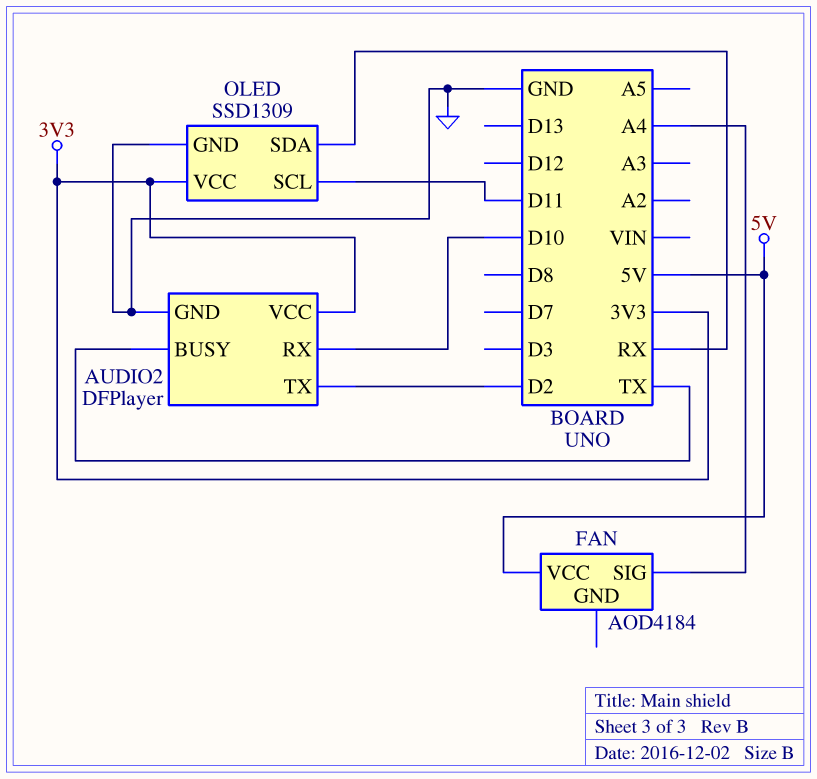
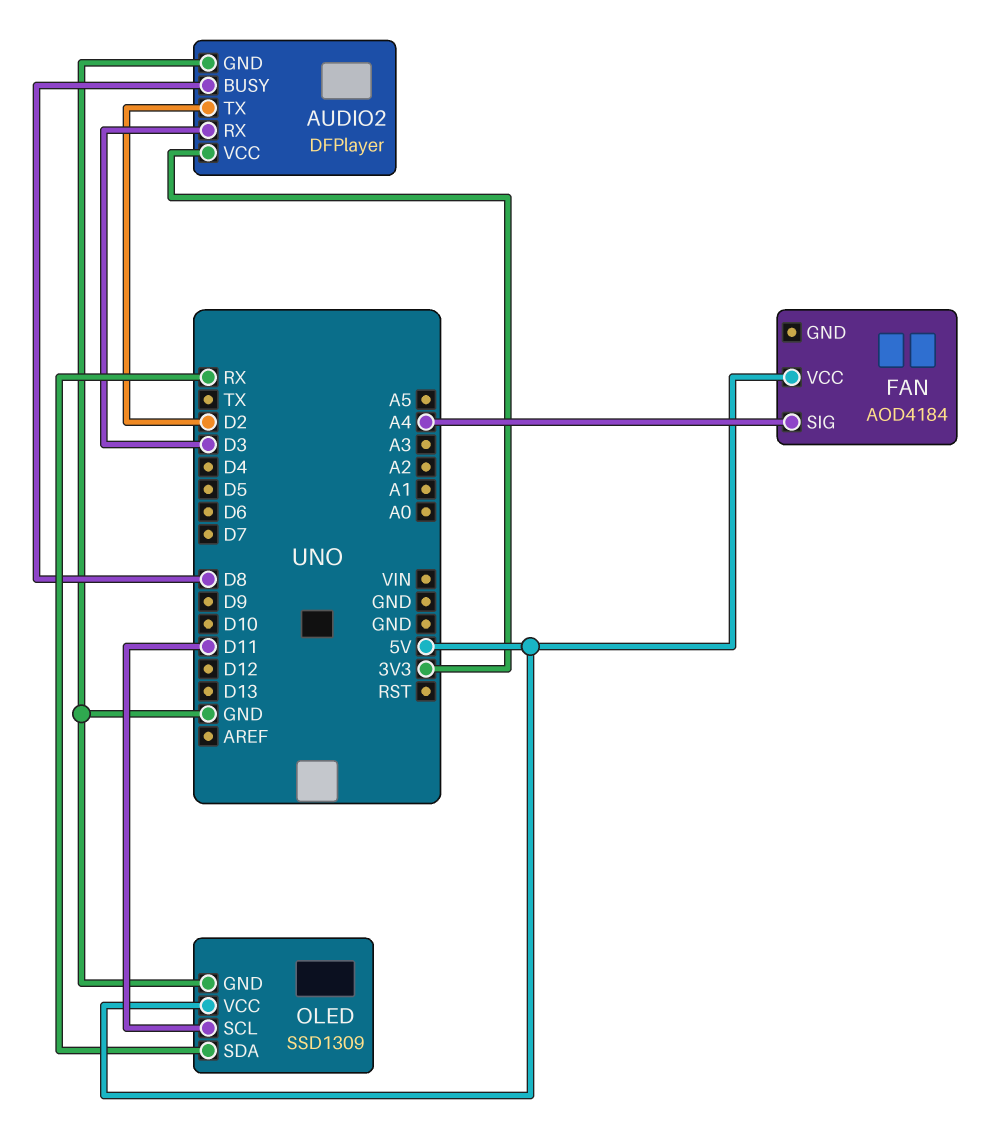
AUDIO2 pin BUSY: TX -> D8
AUDIO2 pin RX: D10 -> D3
OLED pin VCC: 3V3 -> 5V

